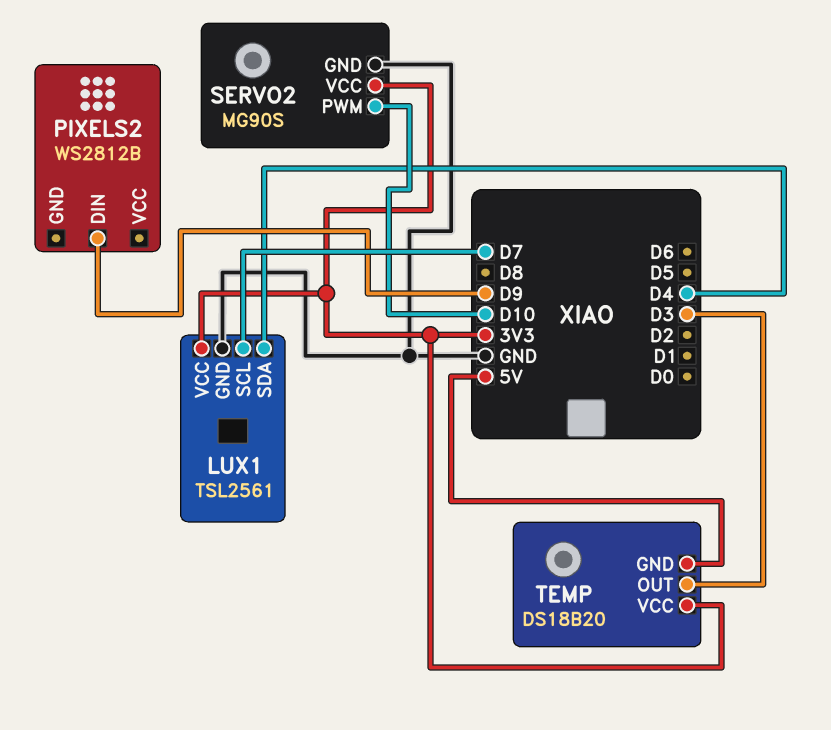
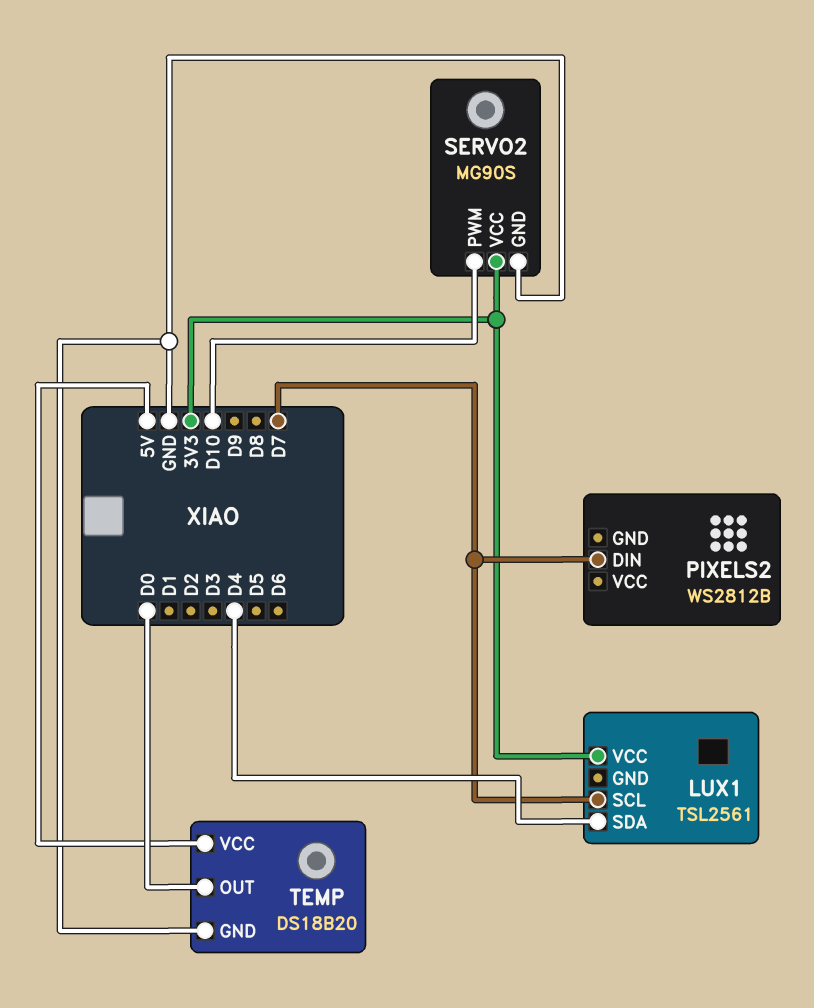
LUX1 pin GND: GND -> none
PIXELS2 pin DIN: D9 -> D7
TEMP pin GND: 5V -> GND
TEMP pin OUT: D3 -> D0
TEMP pin VCC: 3V3 -> 5V

